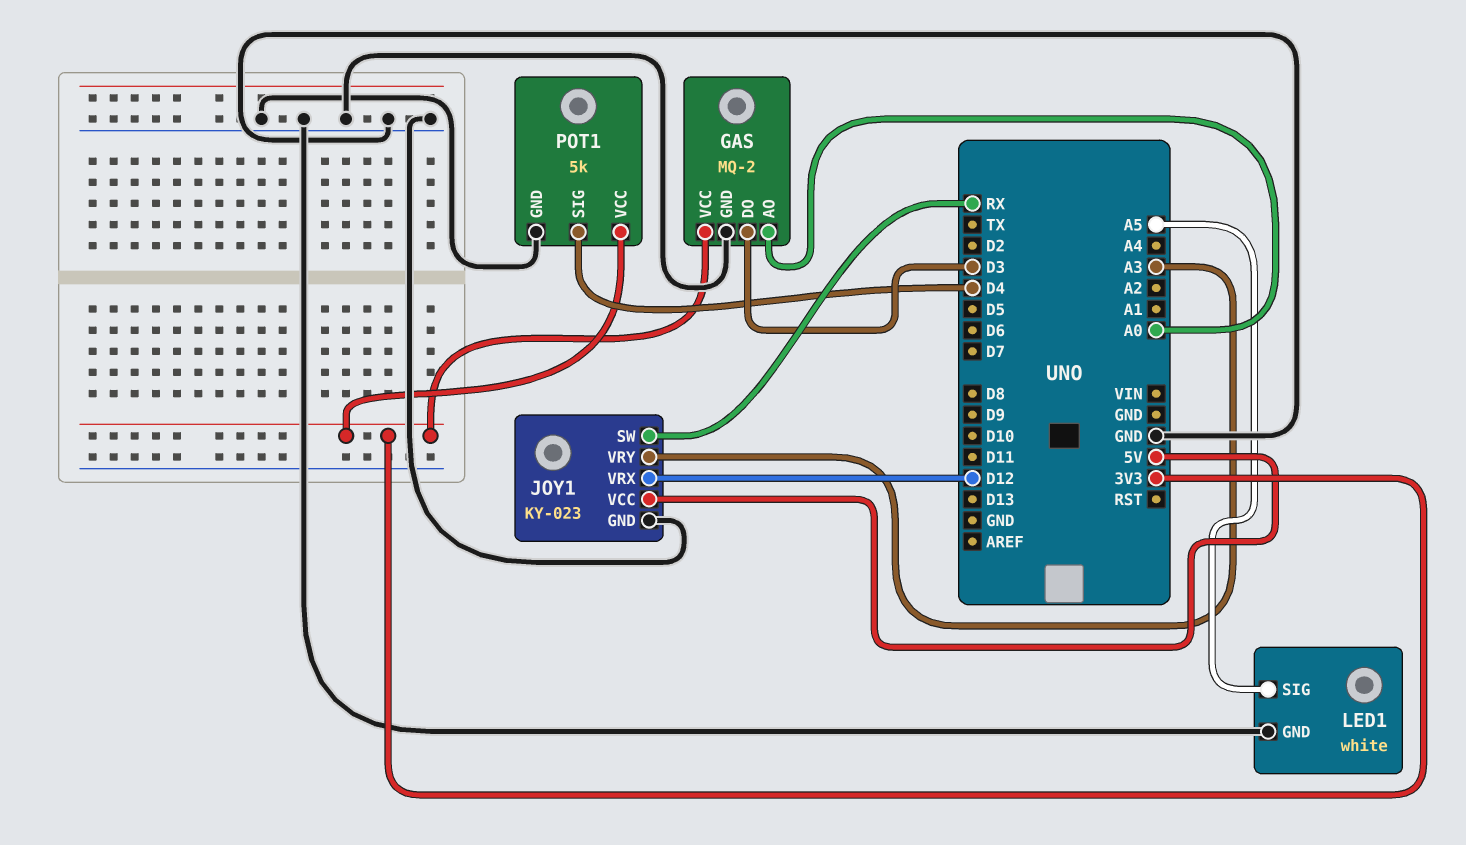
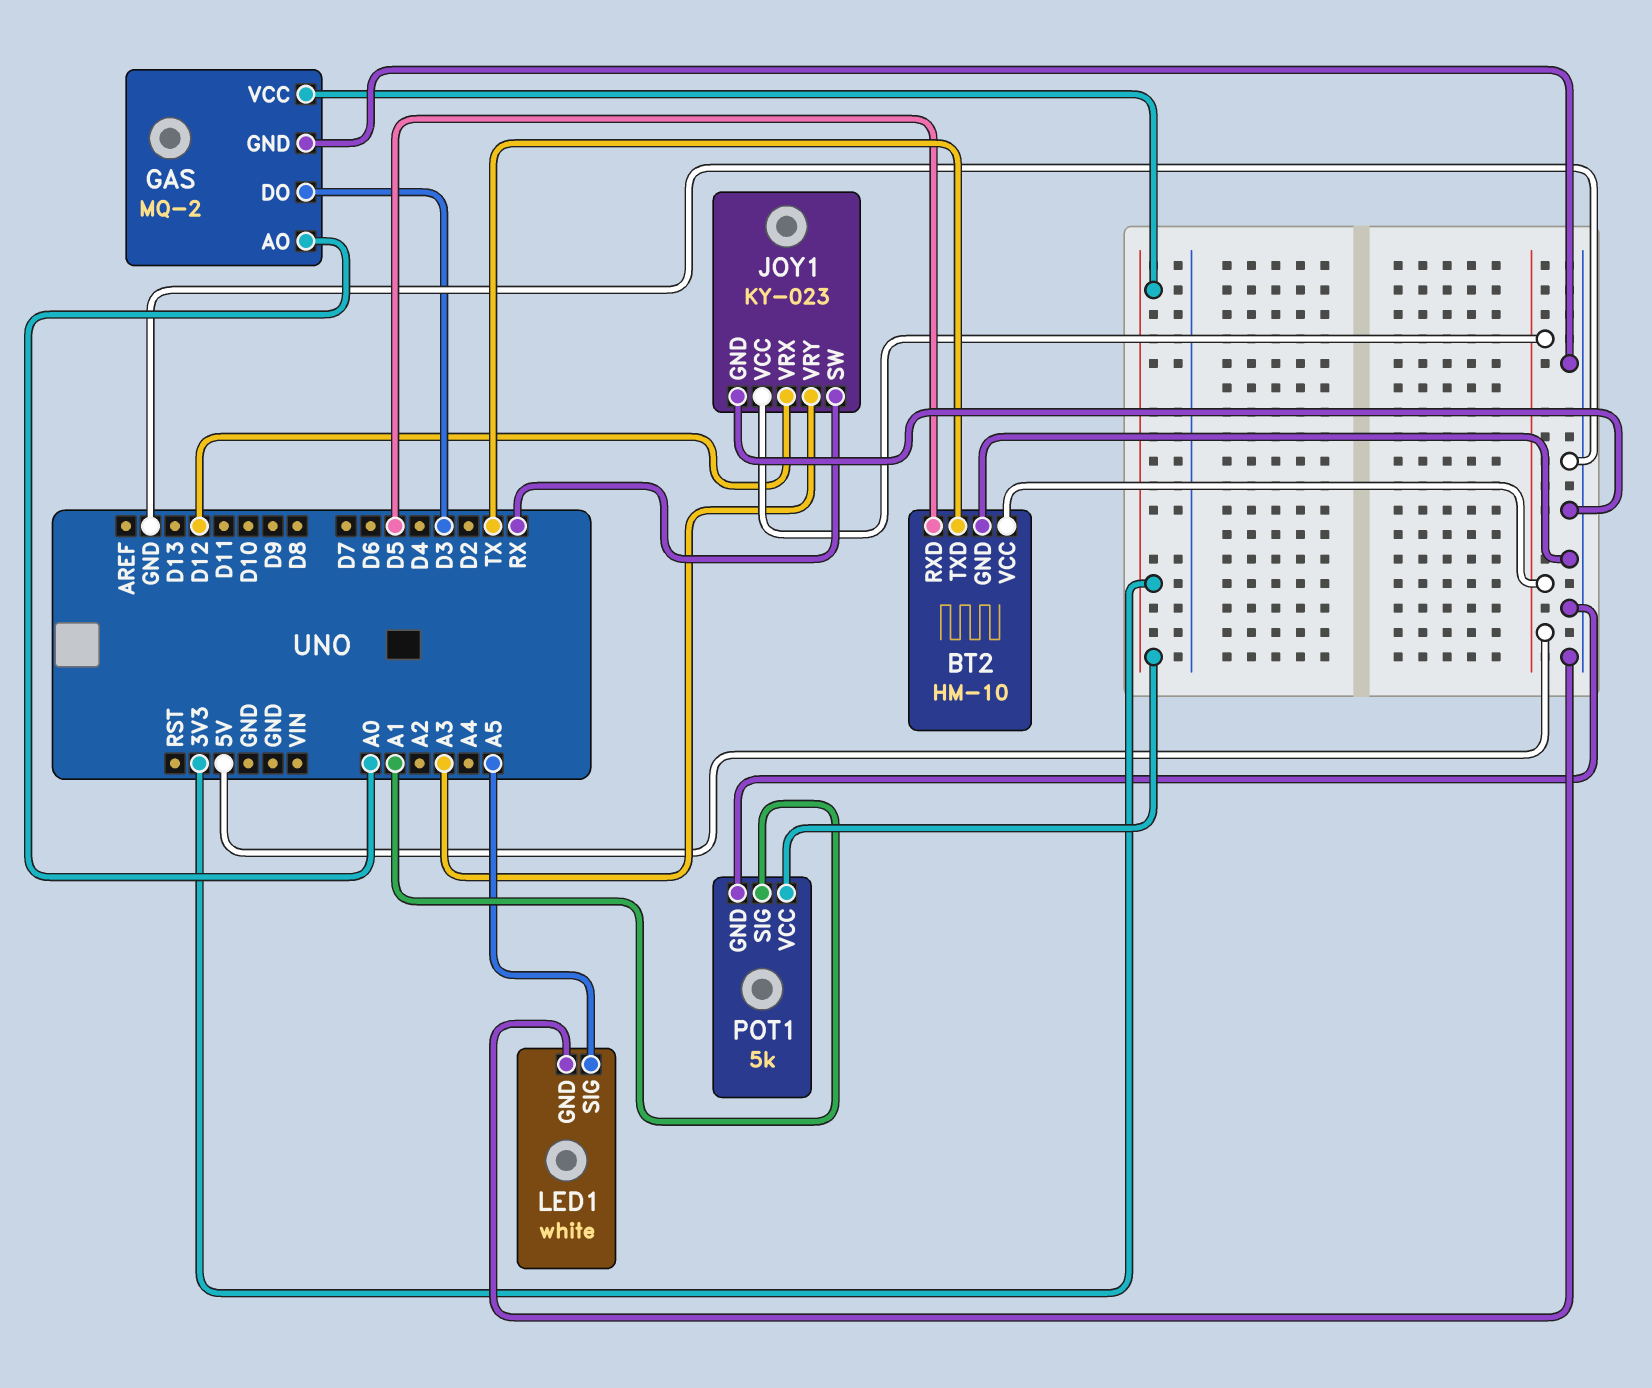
BT2: none -> HM-10
BT2 pin GND: none -> GND
BT2 pin RXD: none -> D5
BT2 pin TXD: none -> TX
BT2 pin VCC: none -> 5V
POT1 pin SIG: D4 -> A1

